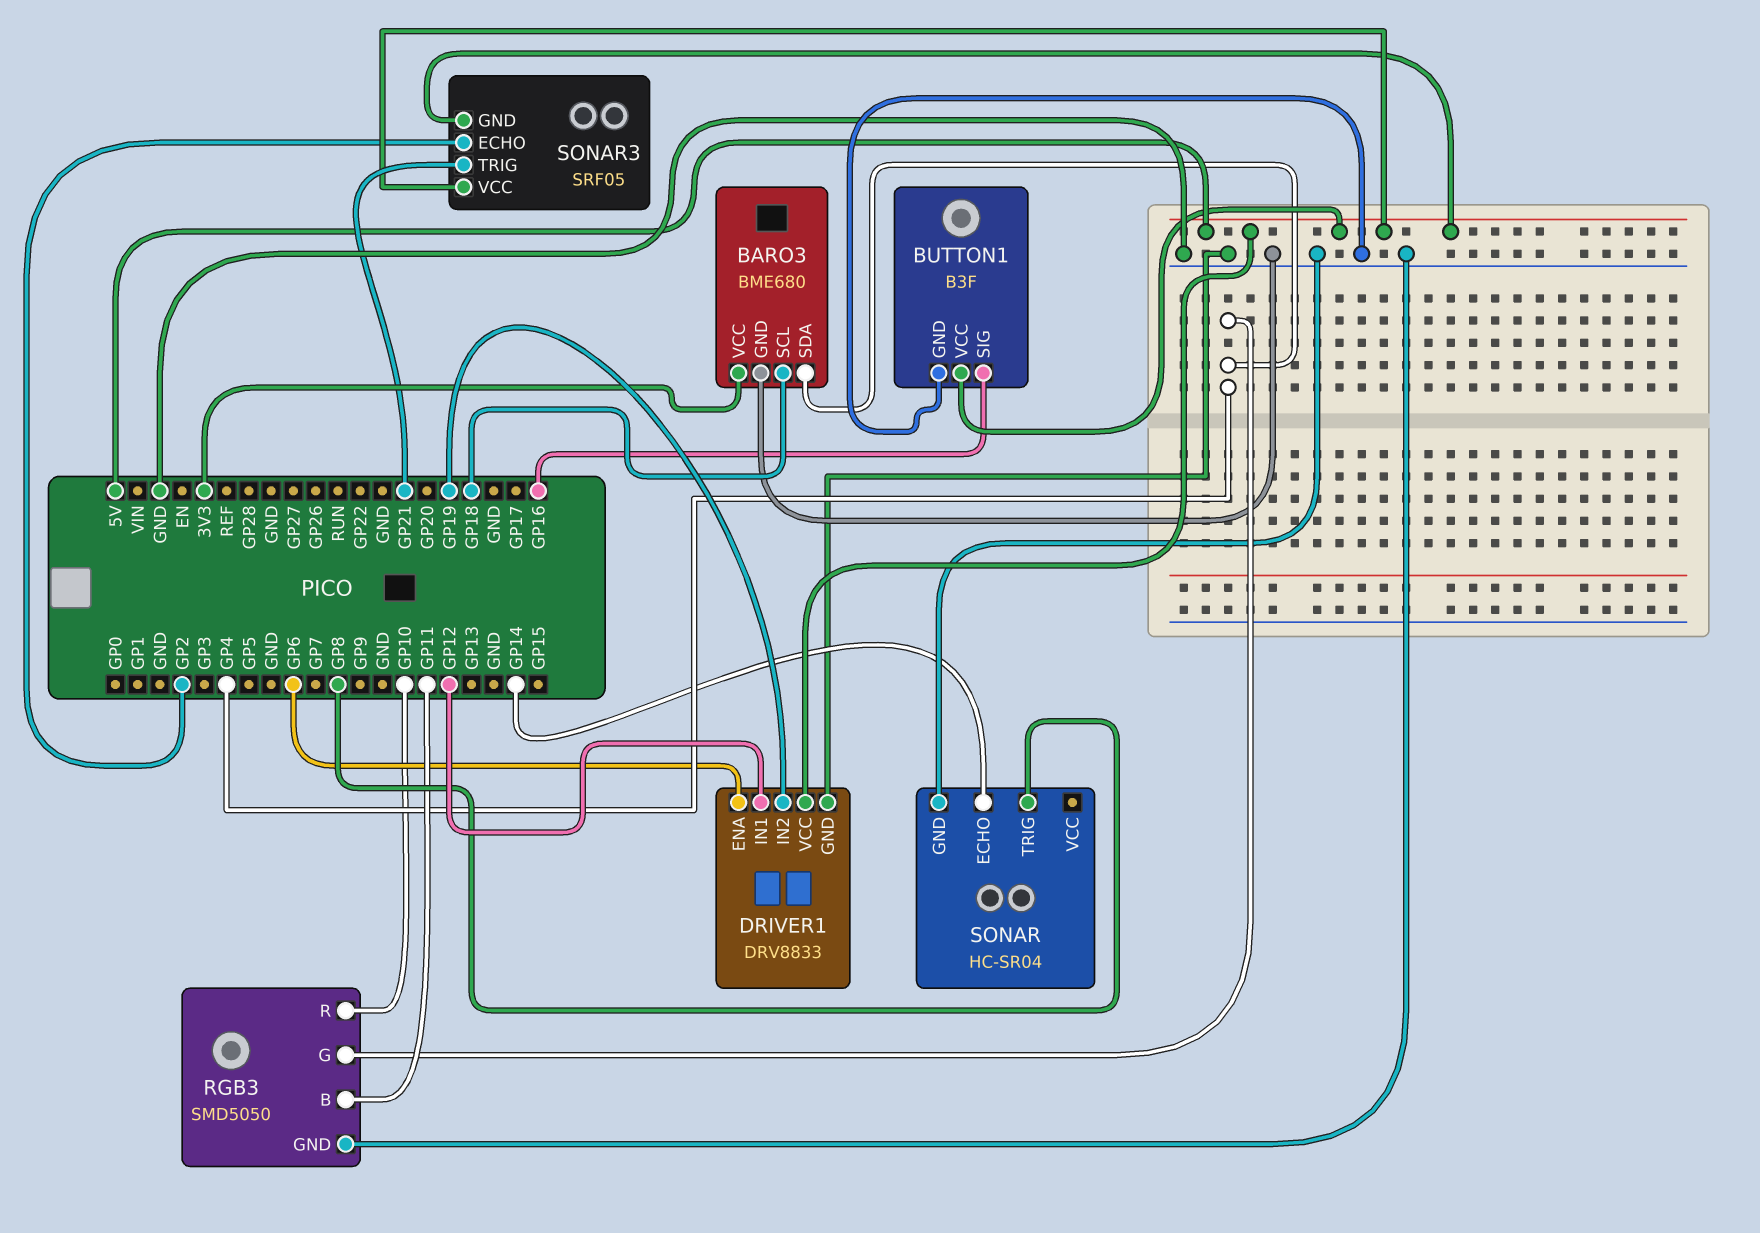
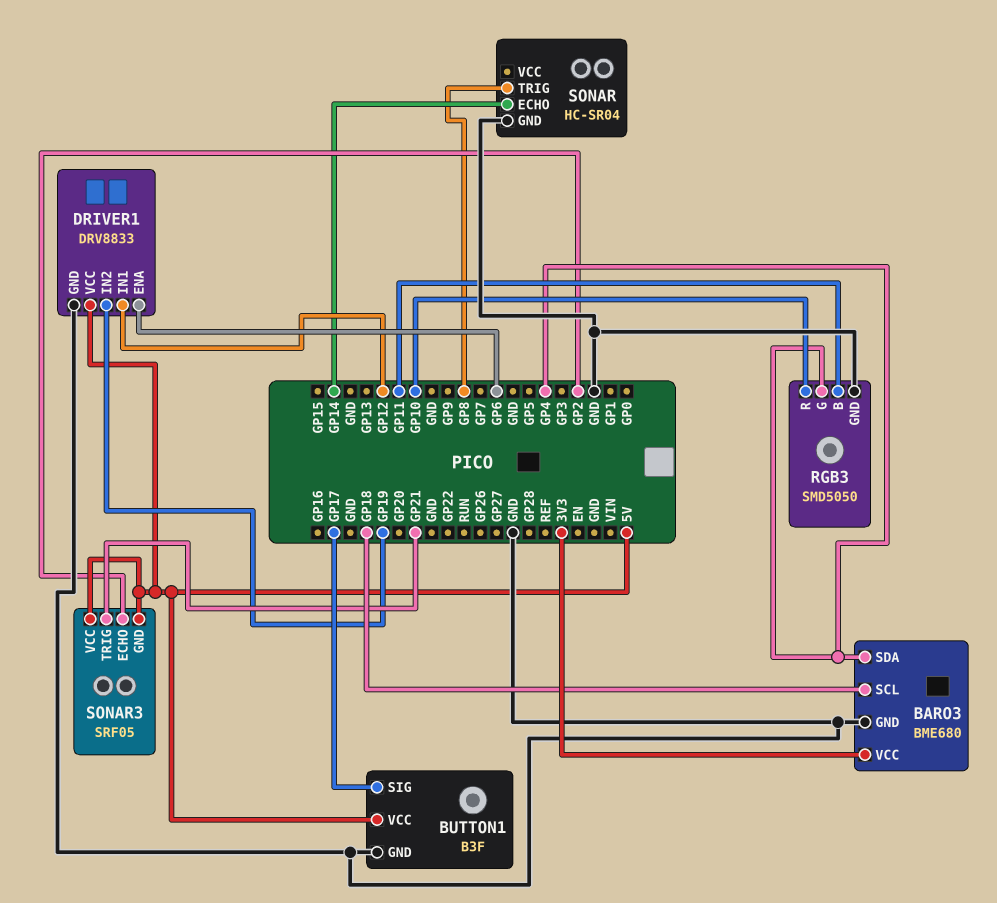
BUTTON1 pin SIG: GP16 -> GP17

